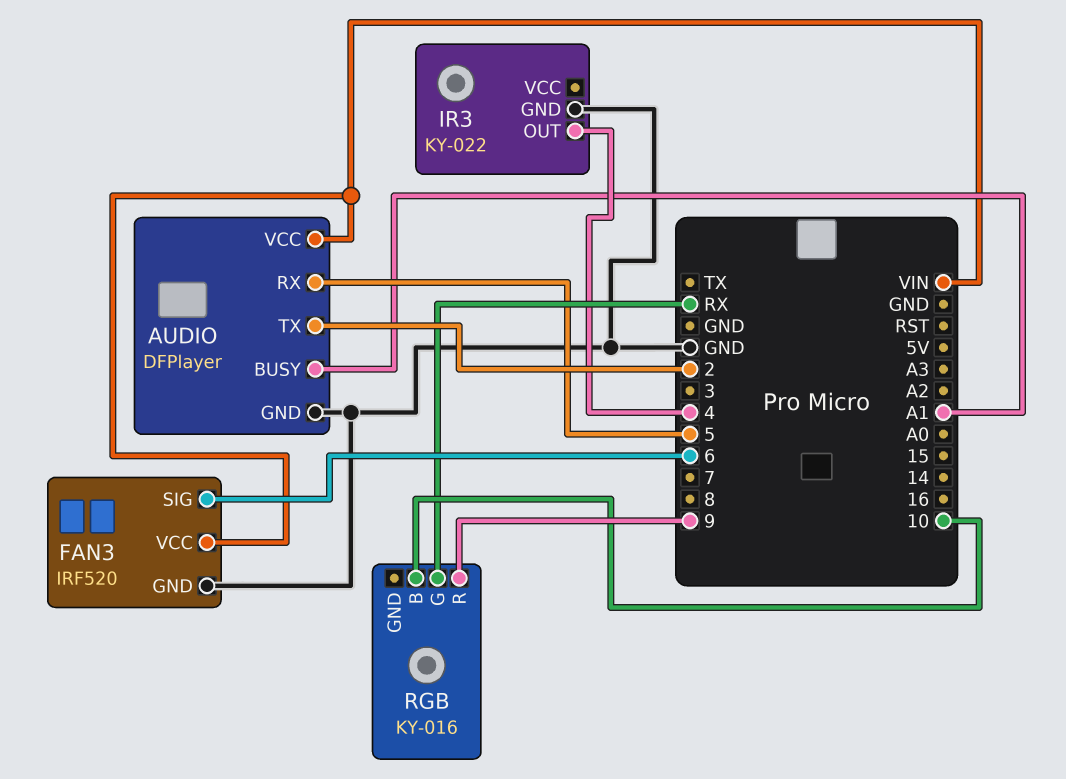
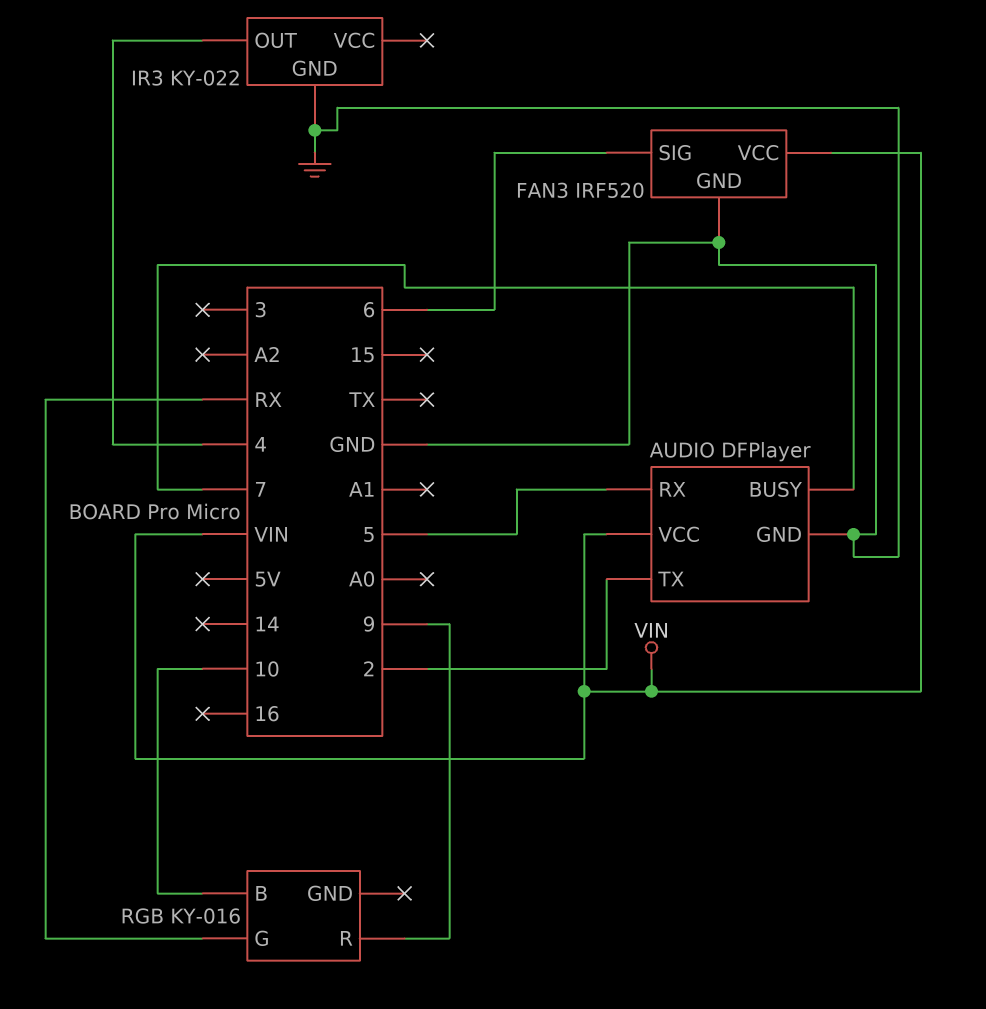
AUDIO pin BUSY: A1 -> 7

